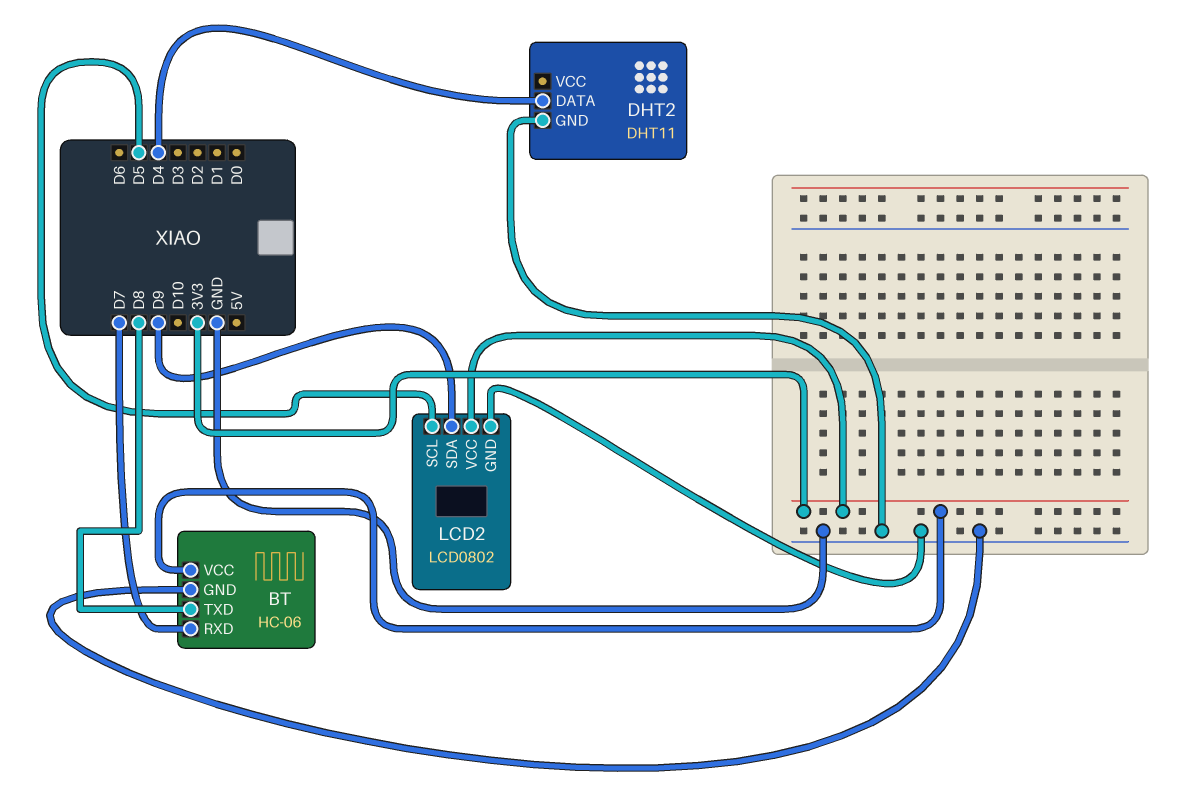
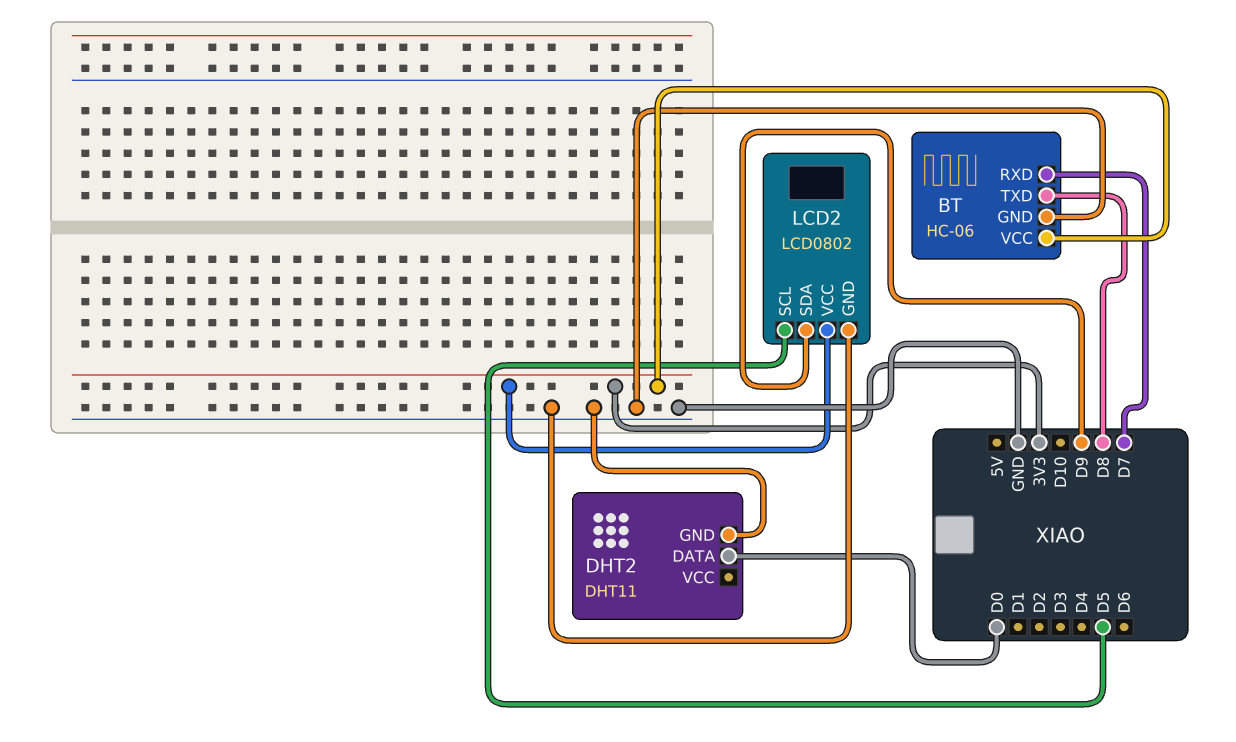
DHT2 pin DATA: D4 -> D0

